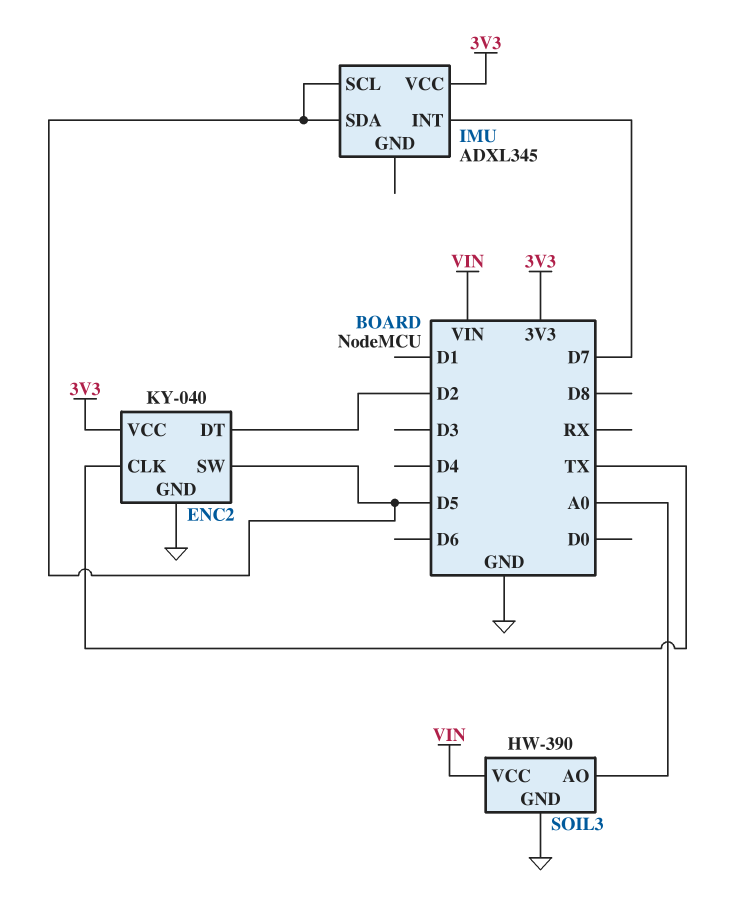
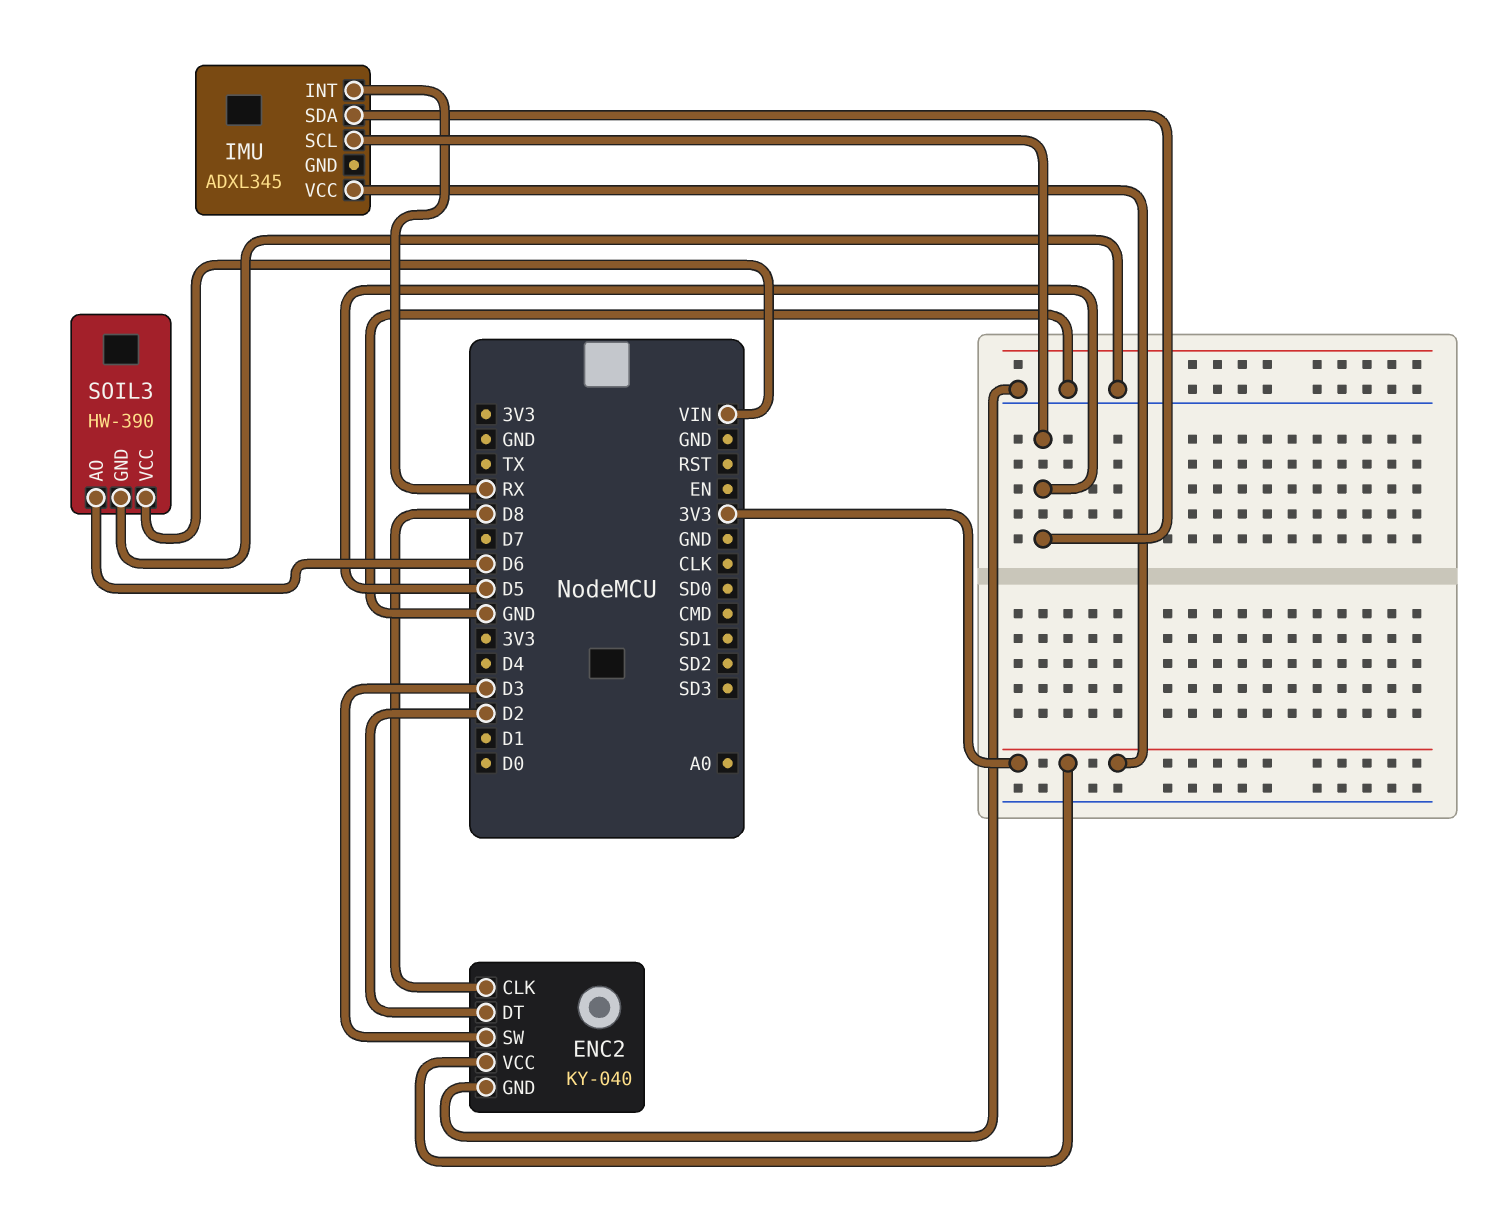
ENC2 pin CLK: TX -> D8
ENC2 pin SW: D5 -> D3
IMU pin INT: D7 -> RX
SOIL3 pin AO: A0 -> D6

